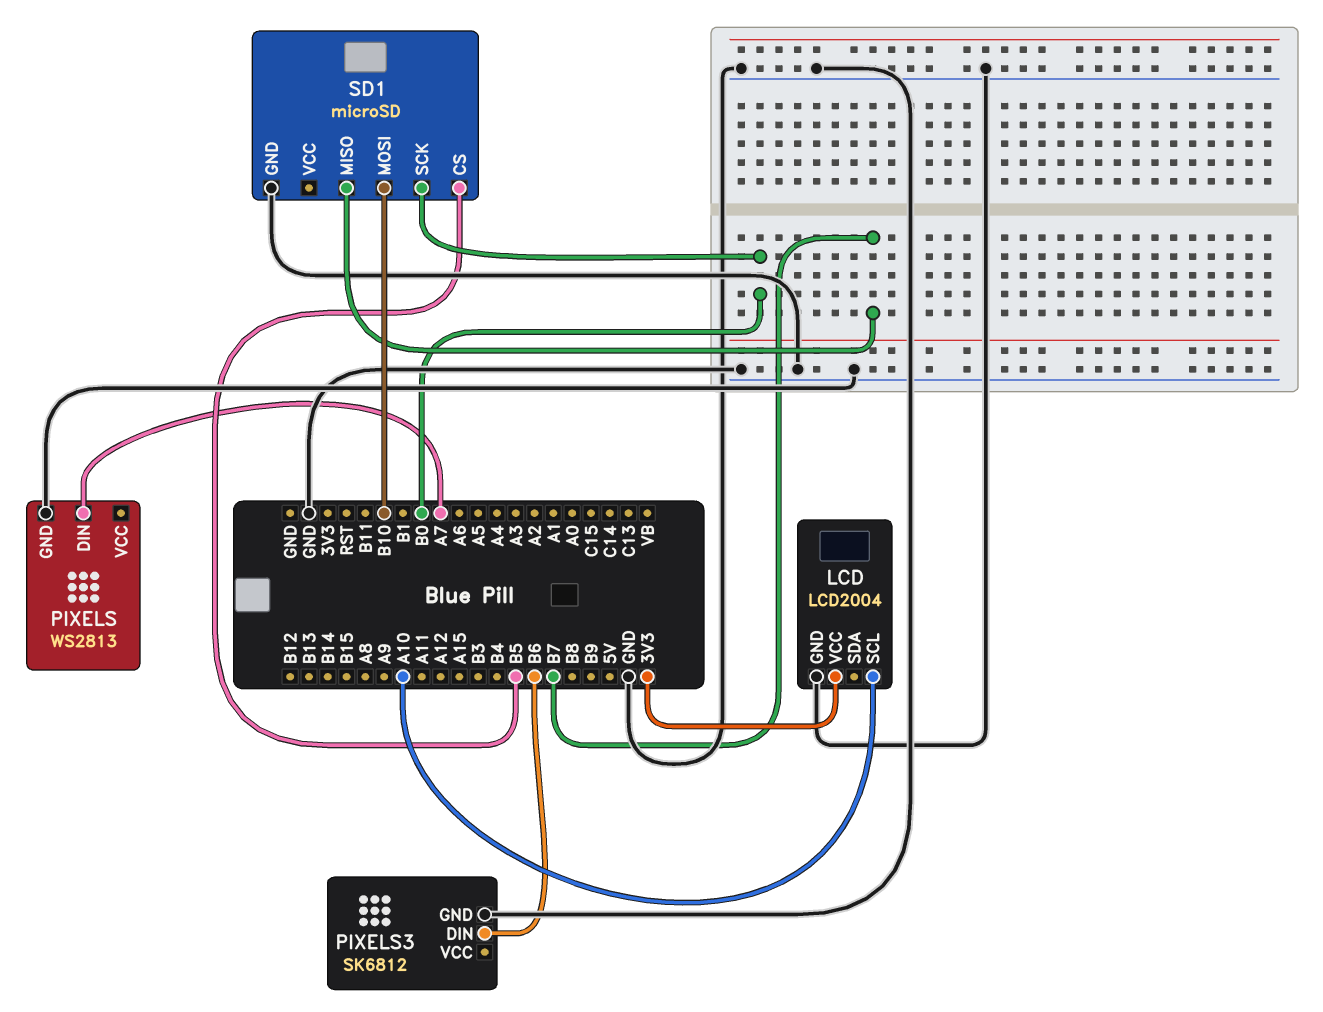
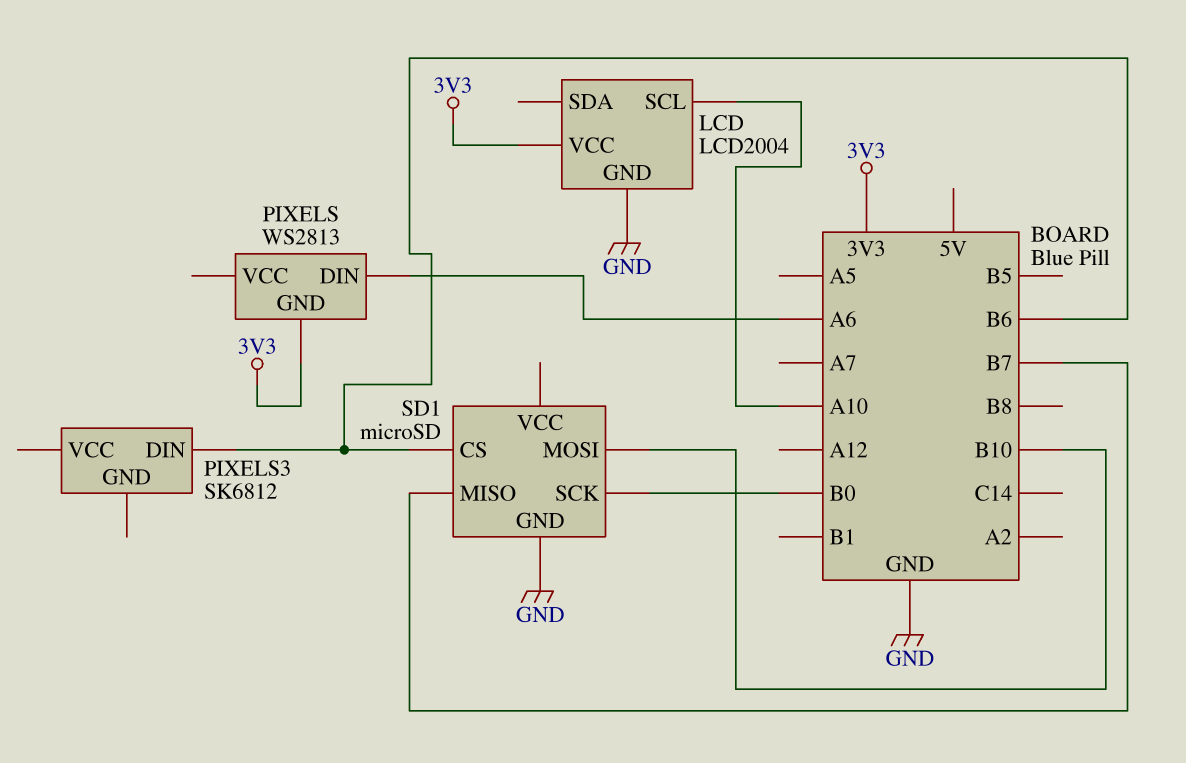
PIXELS pin DIN: A7 -> A6
PIXELS pin GND: GND -> 3V3
PIXELS3 pin GND: GND -> none
SD1 pin CS: B5 -> B6

